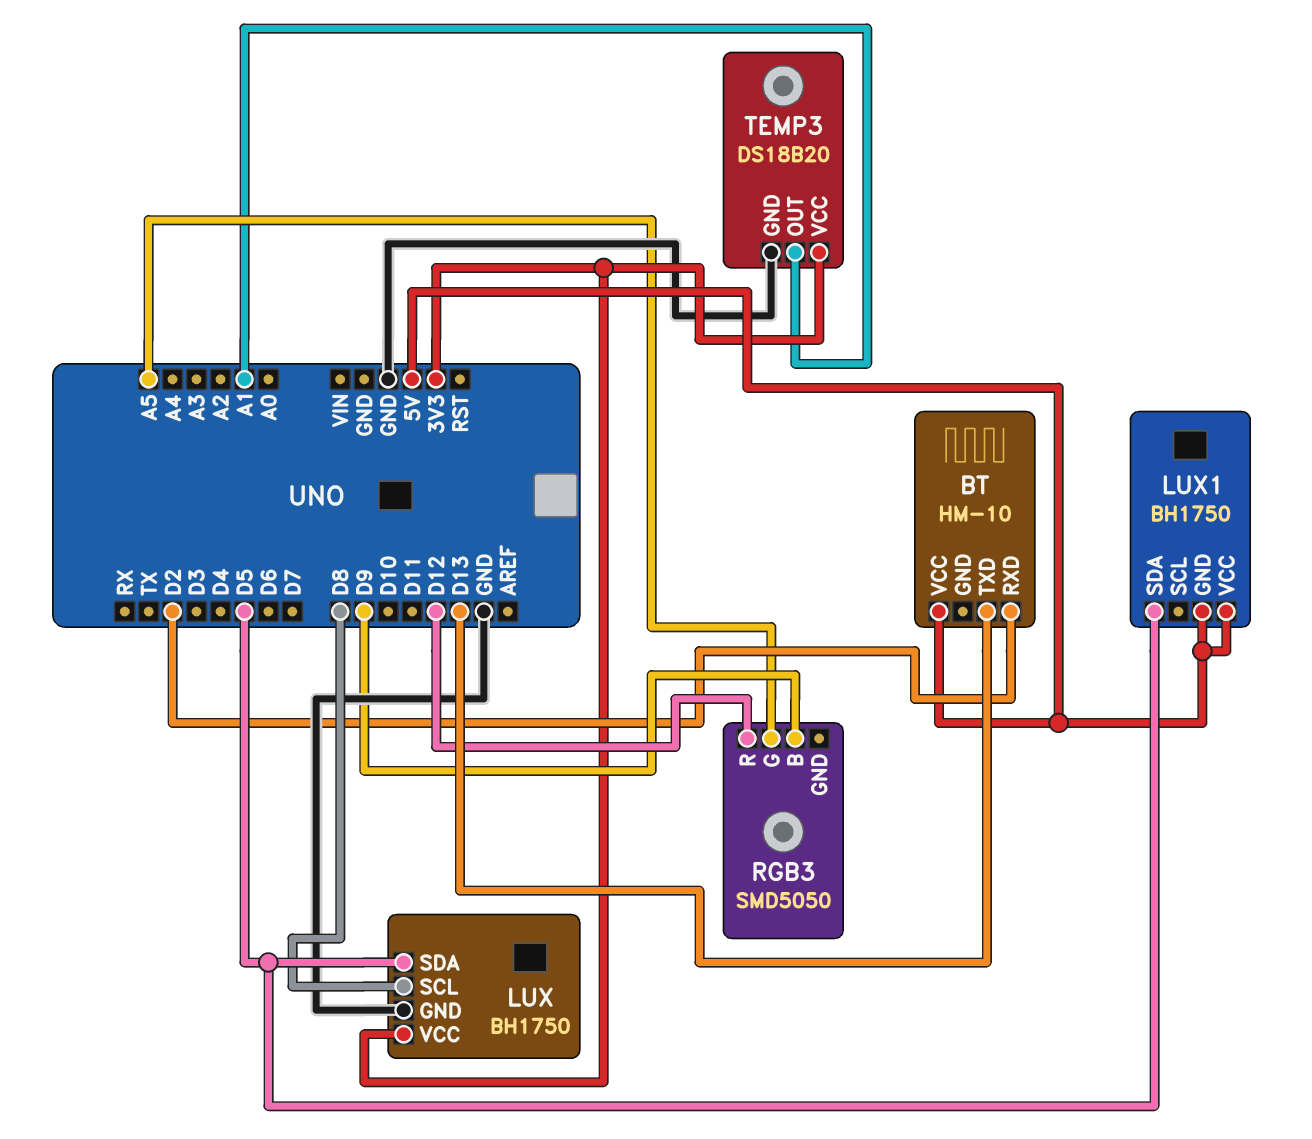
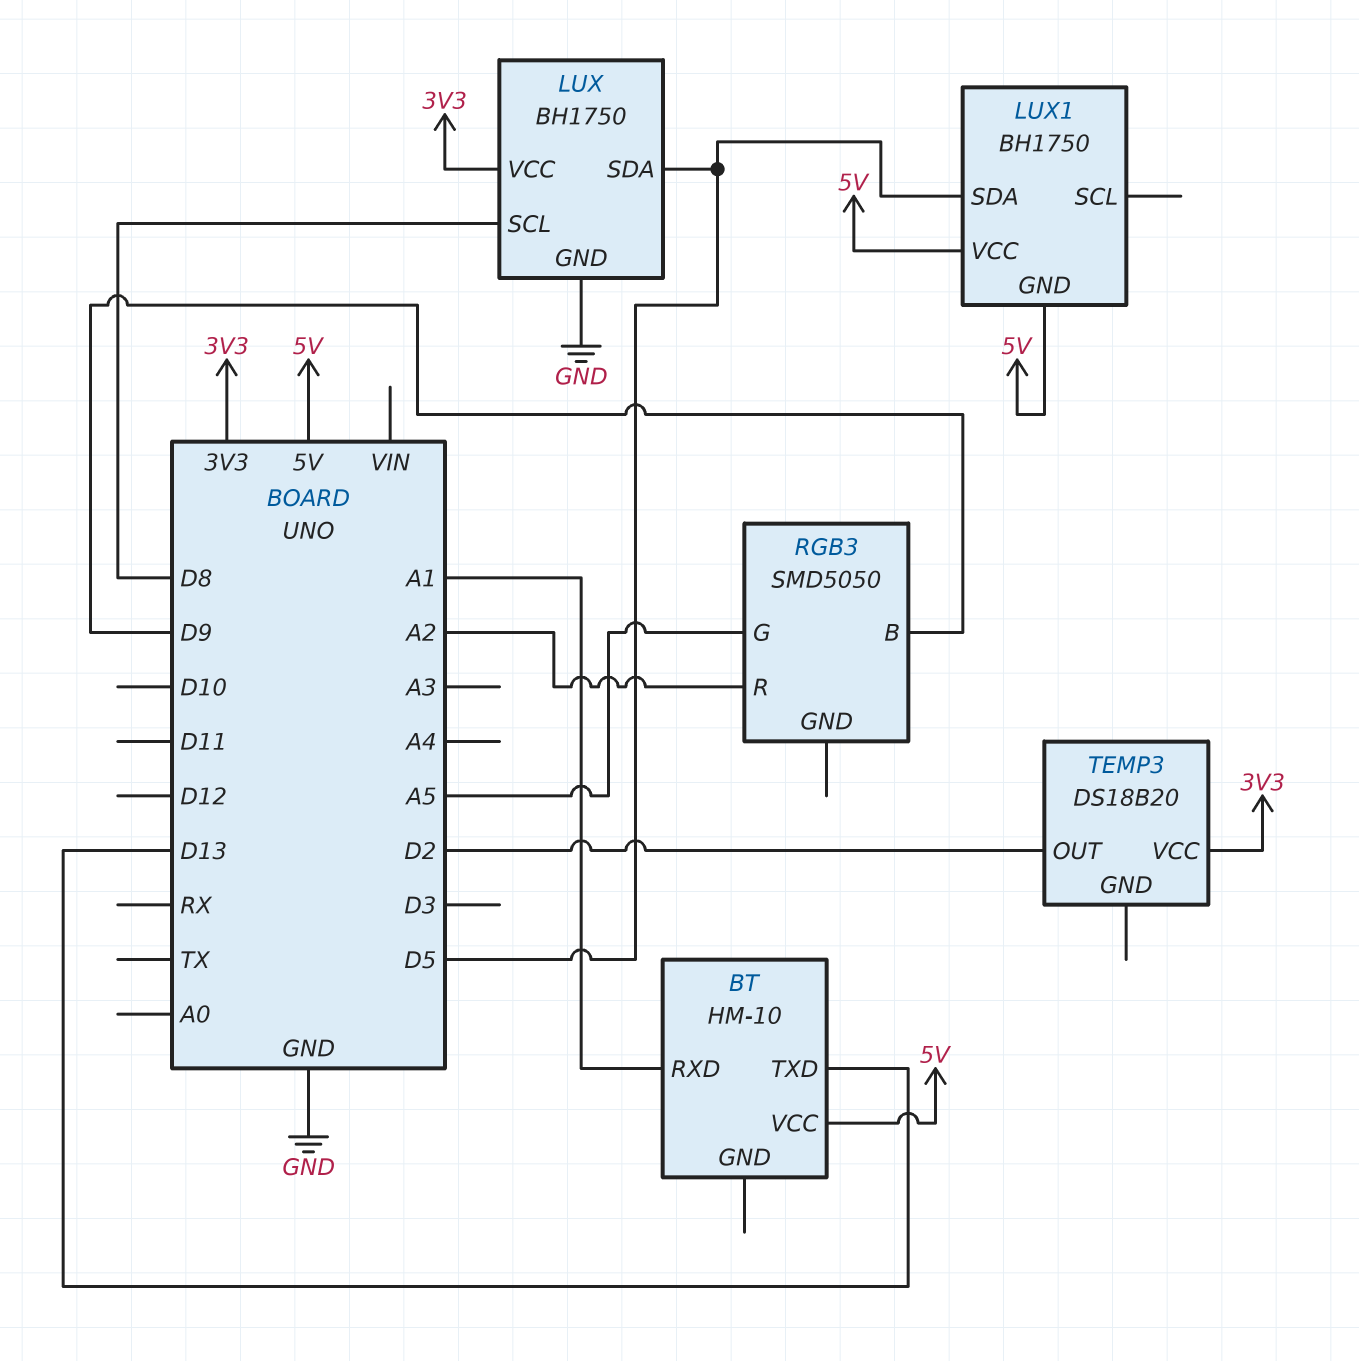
BT pin RXD: D2 -> A1
RGB3 pin R: D12 -> A2
TEMP3 pin GND: GND -> none
TEMP3 pin OUT: A1 -> D2

